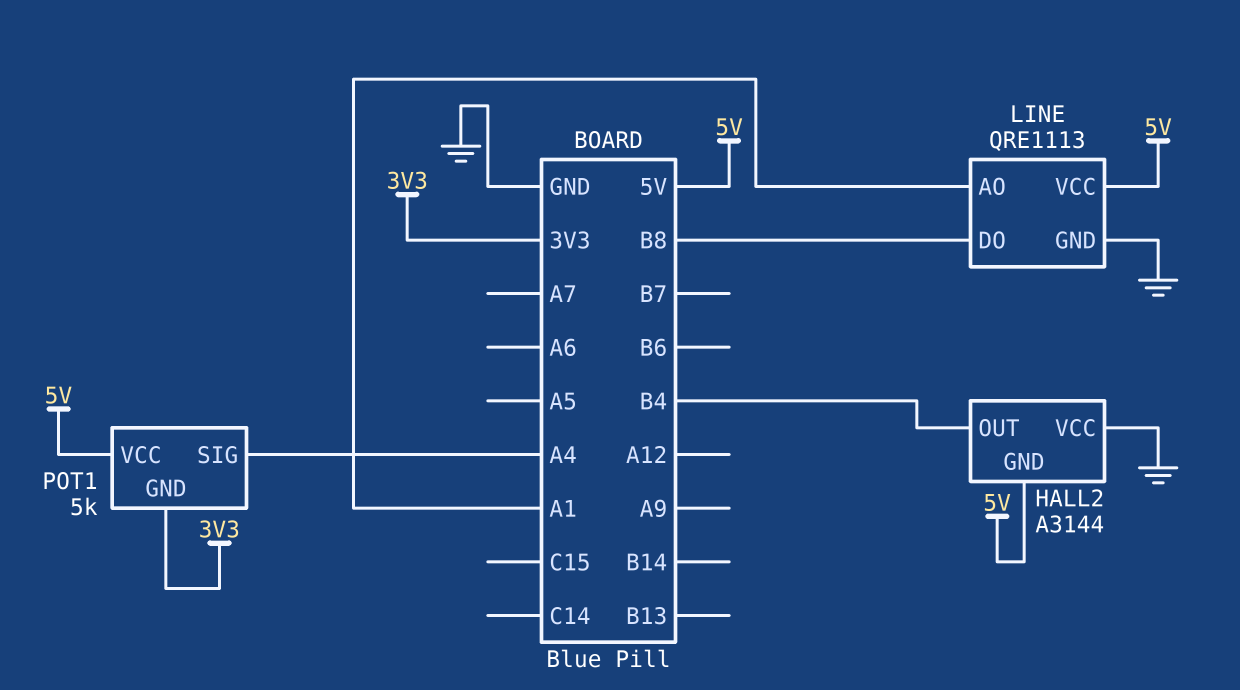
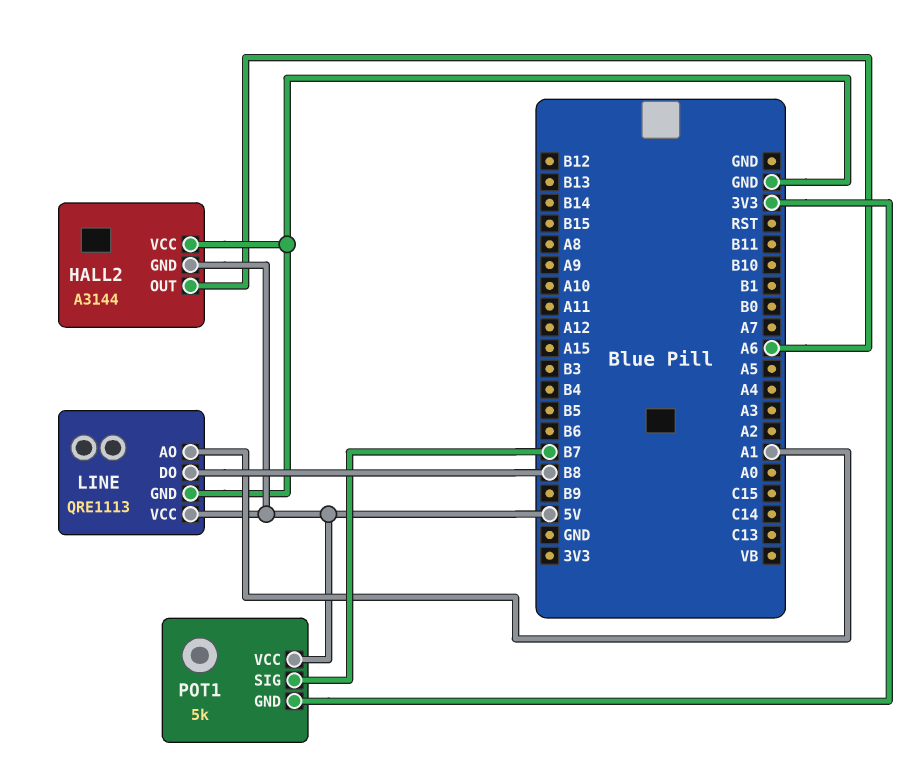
HALL2 pin OUT: B4 -> A6
POT1 pin SIG: A4 -> B7

